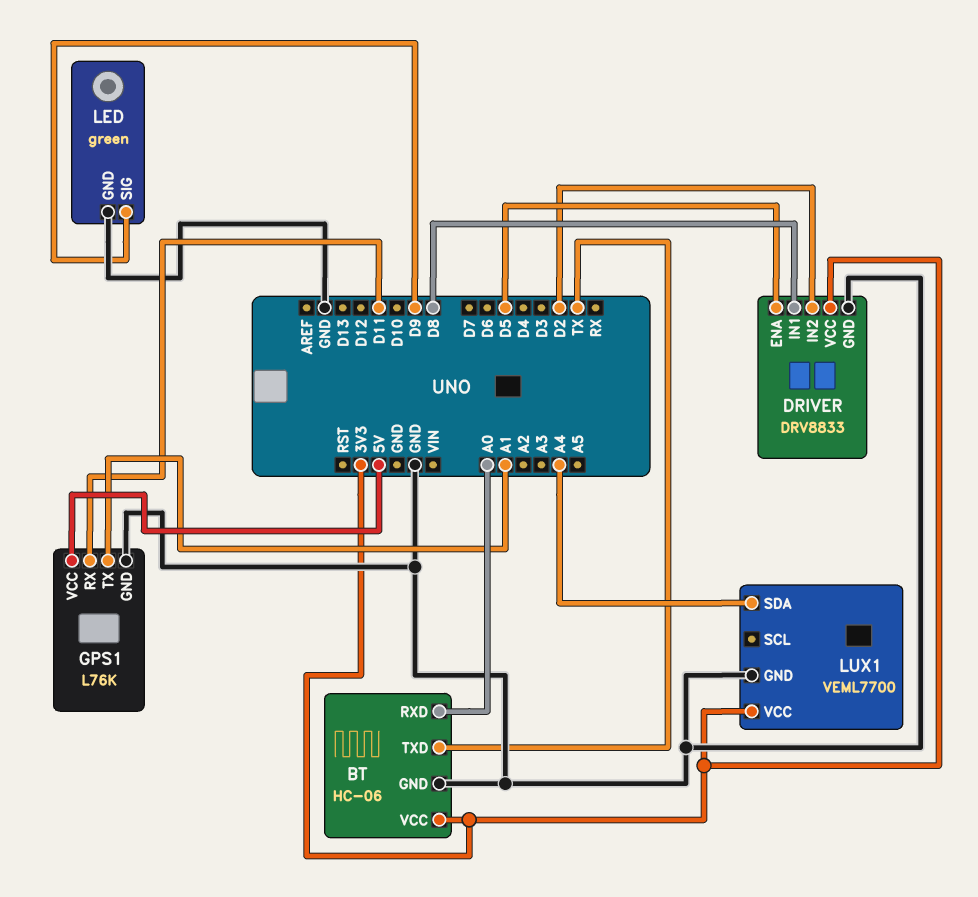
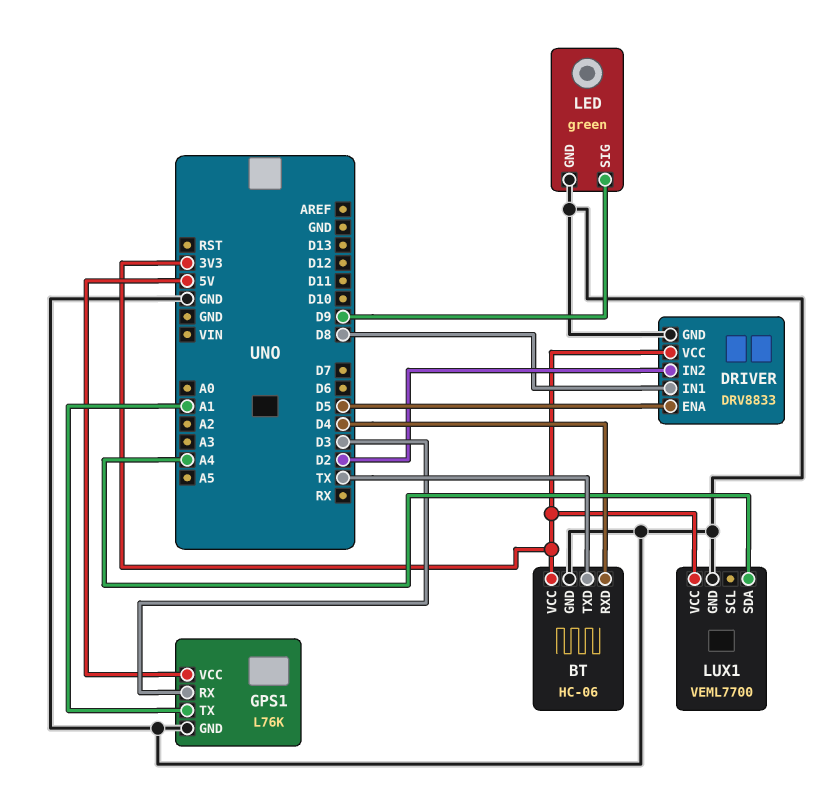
BT pin RXD: A0 -> D4
GPS1 pin RX: D11 -> D3

